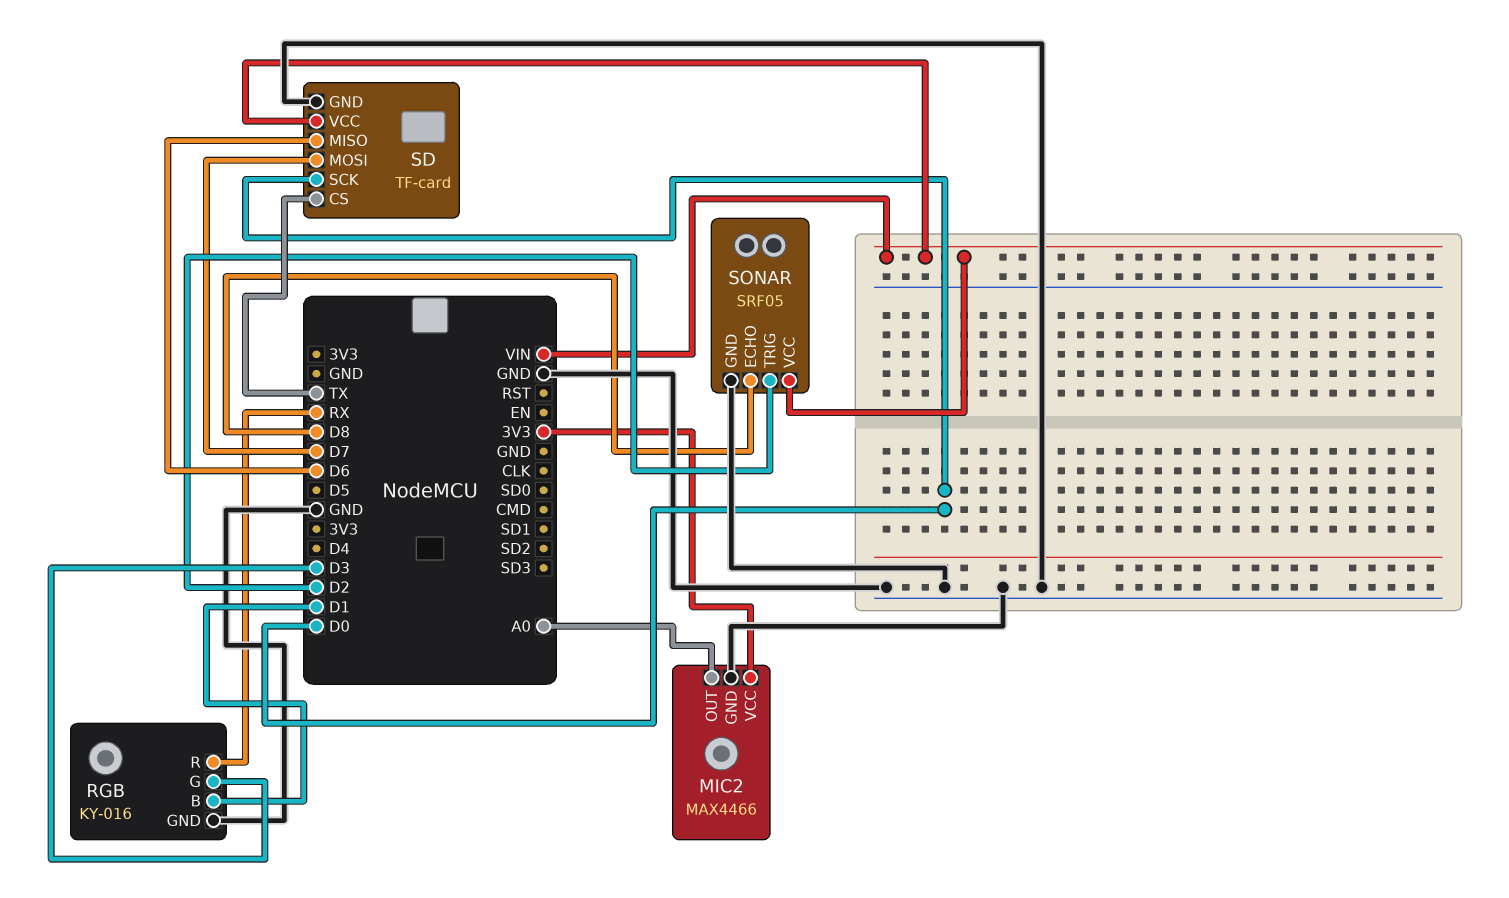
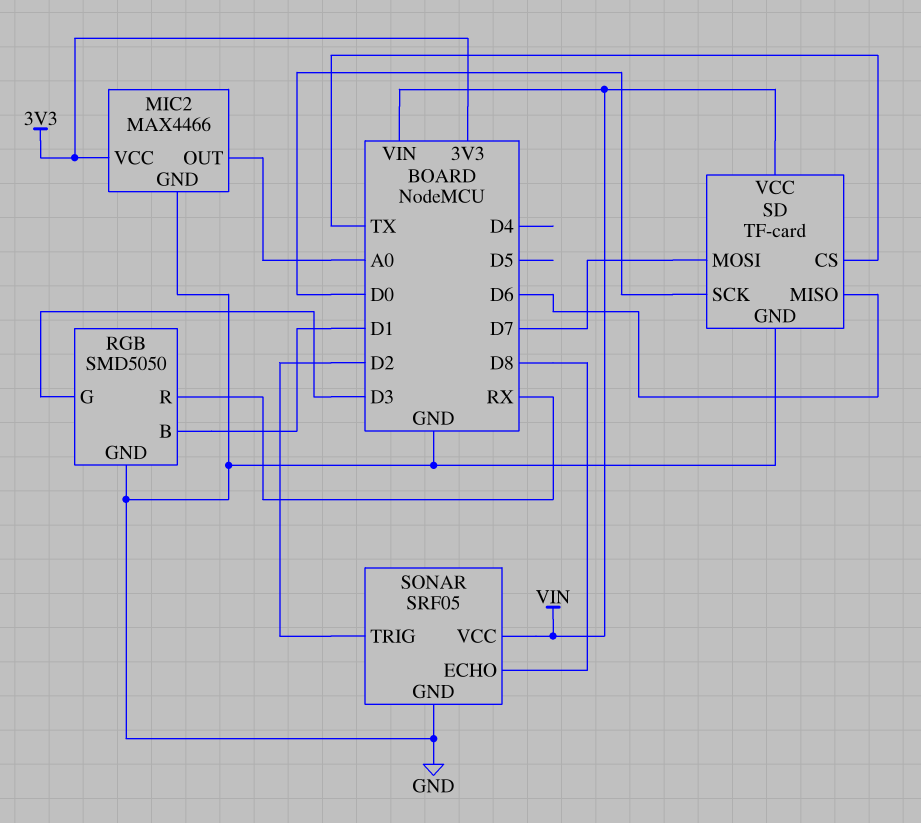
RGB: KY-016 -> SMD5050

